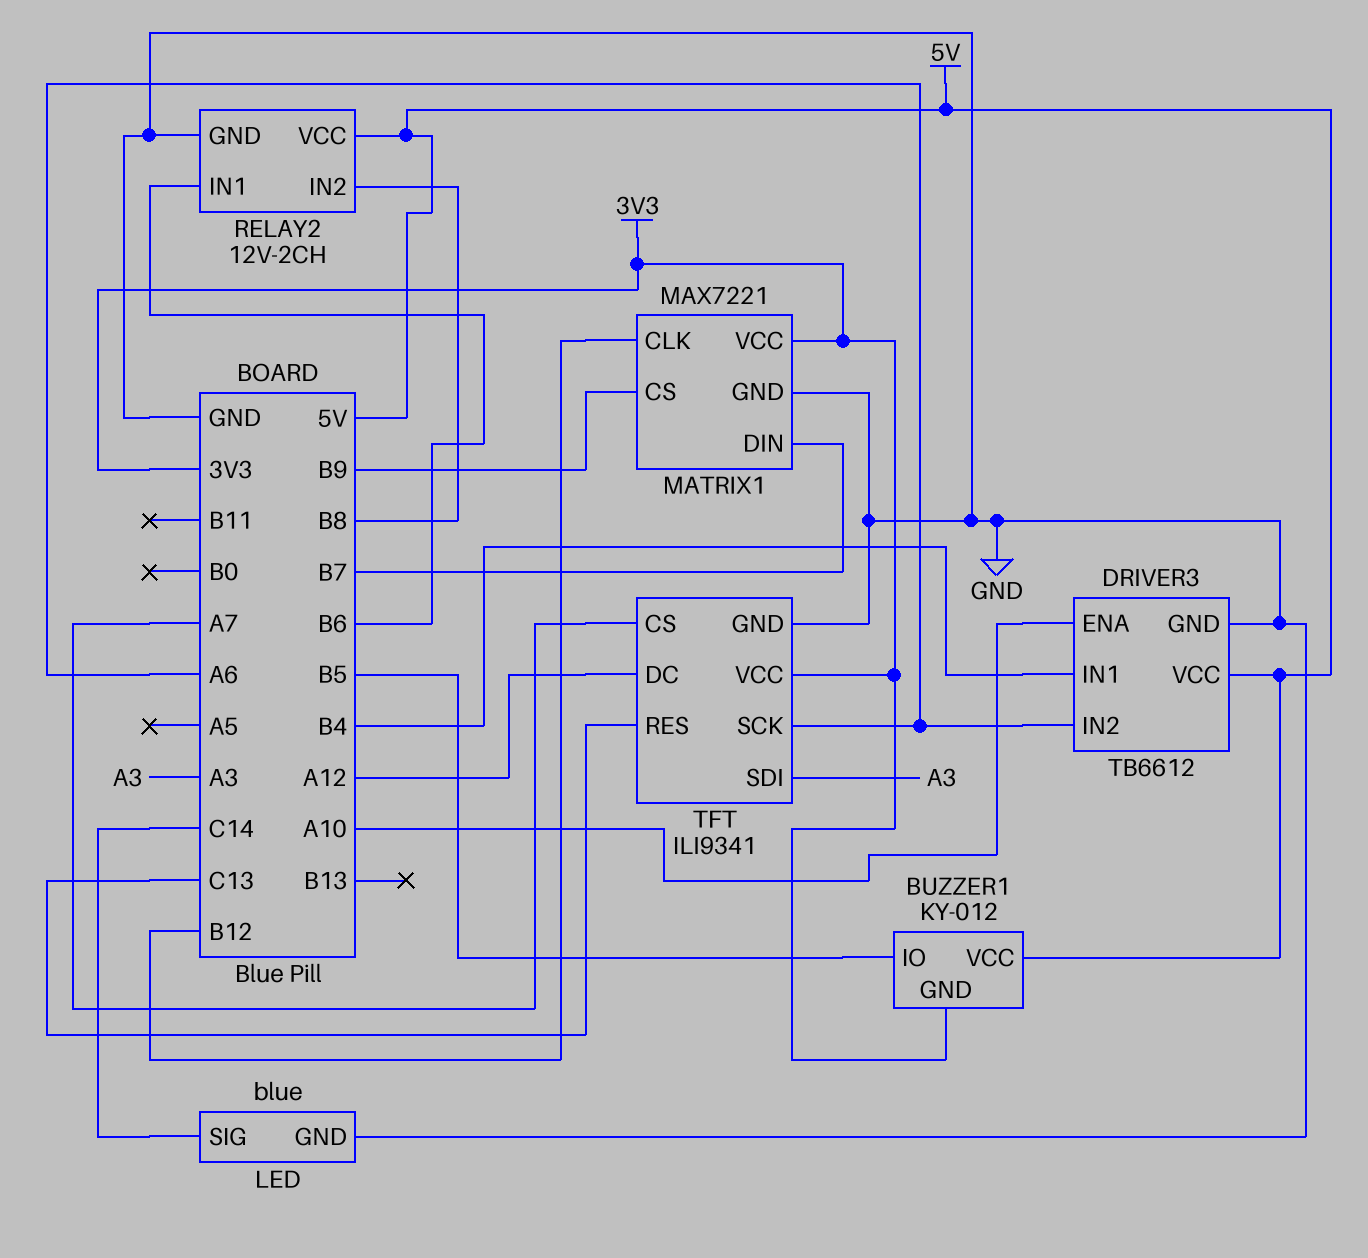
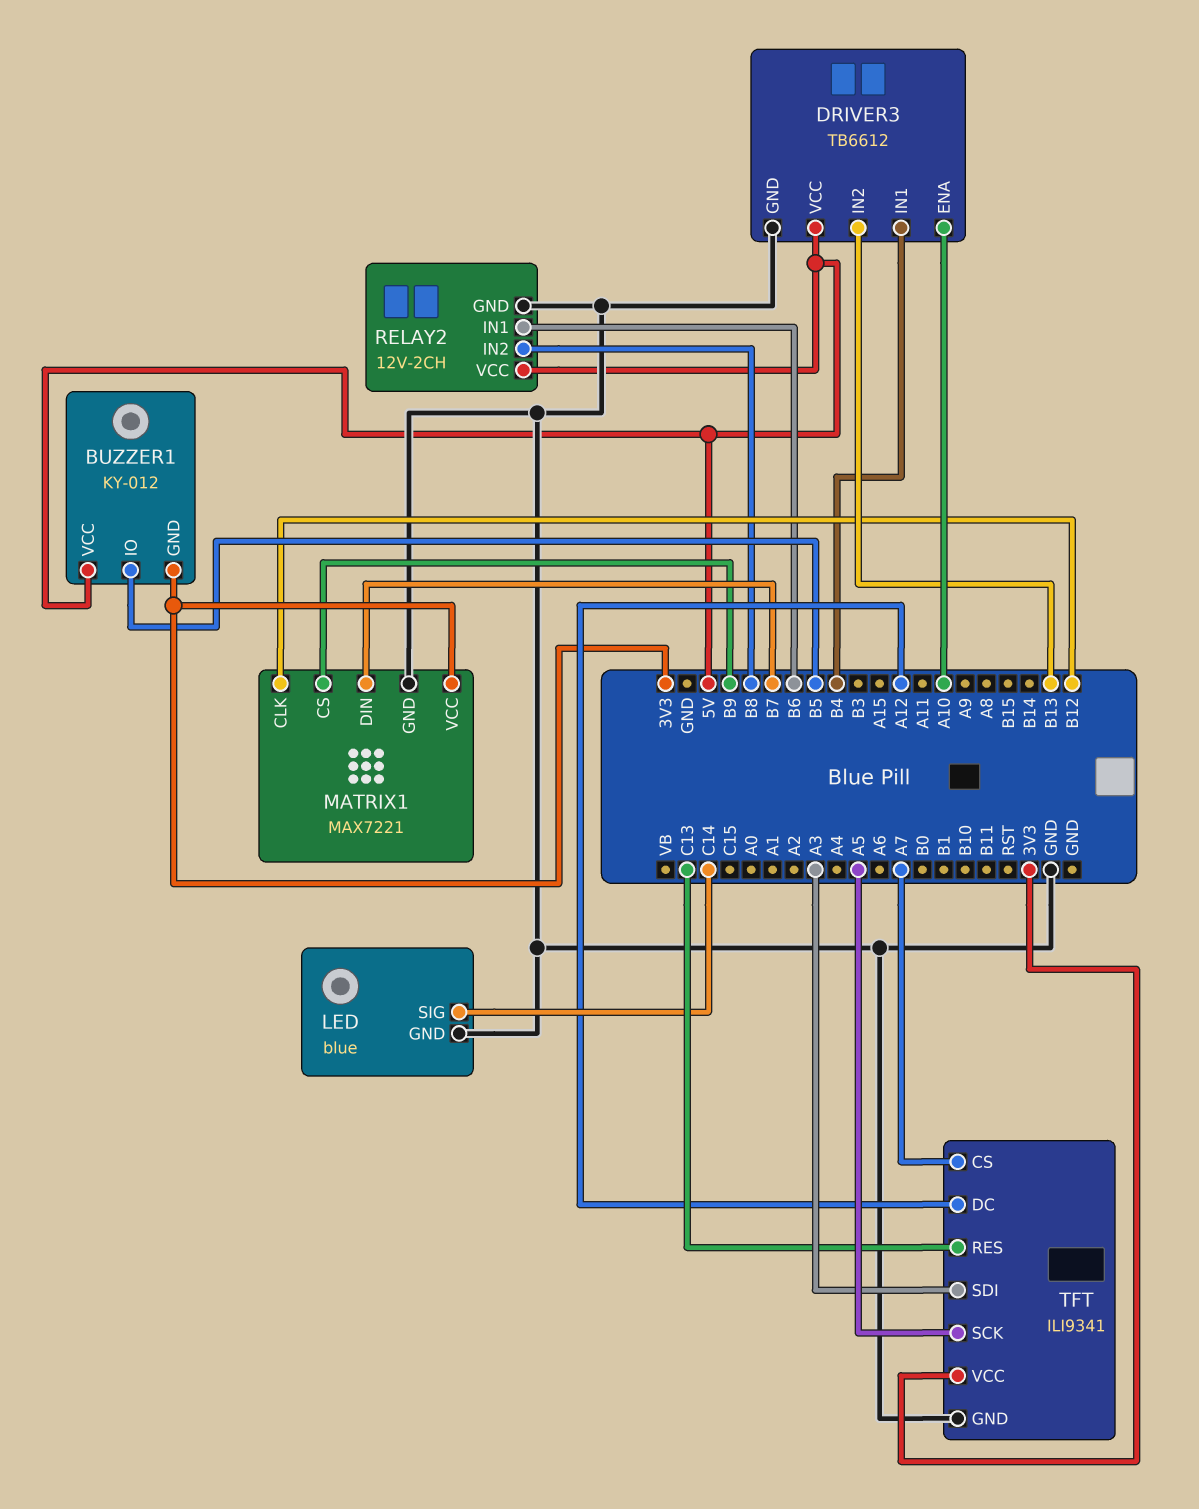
DRIVER3 pin IN2: A6 -> B13
TFT pin SCK: A6 -> A5

